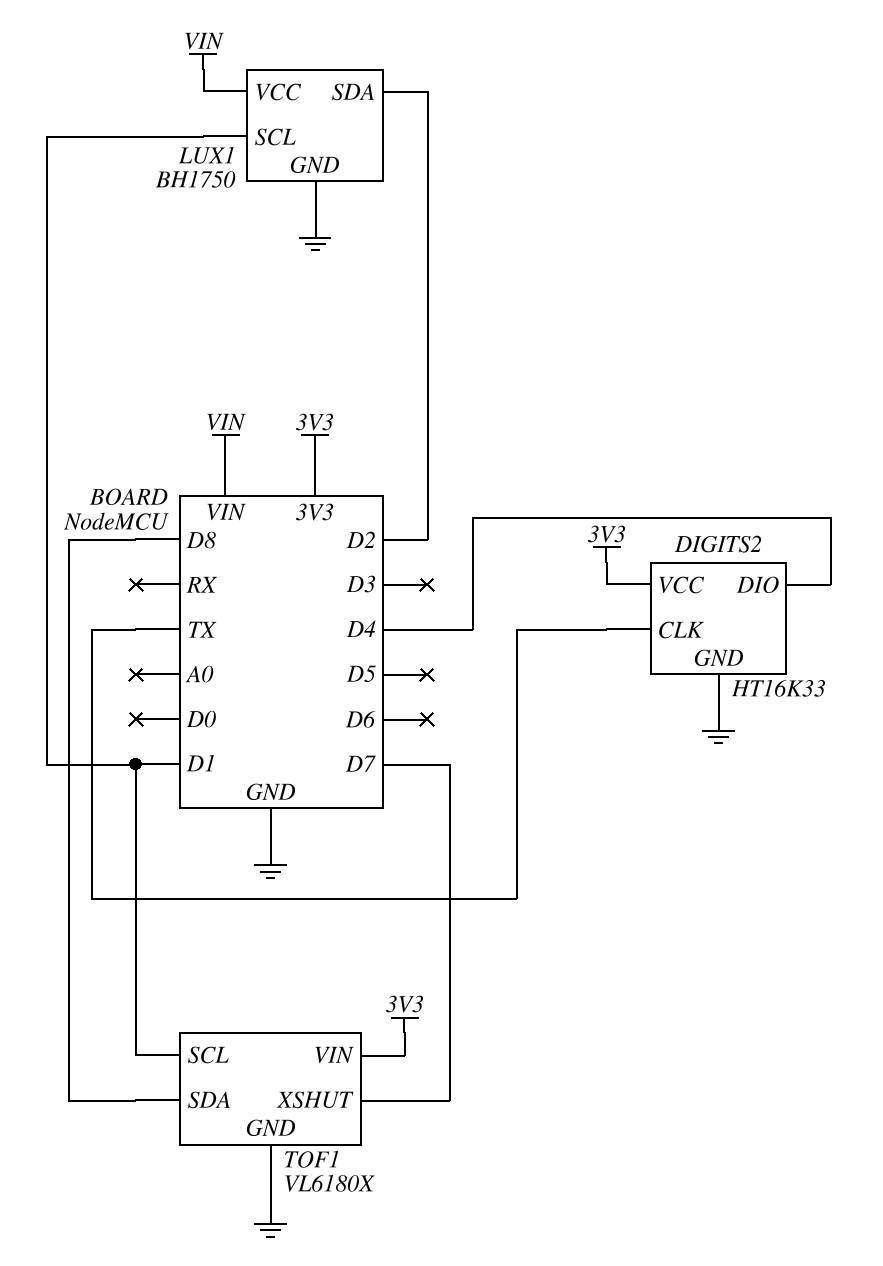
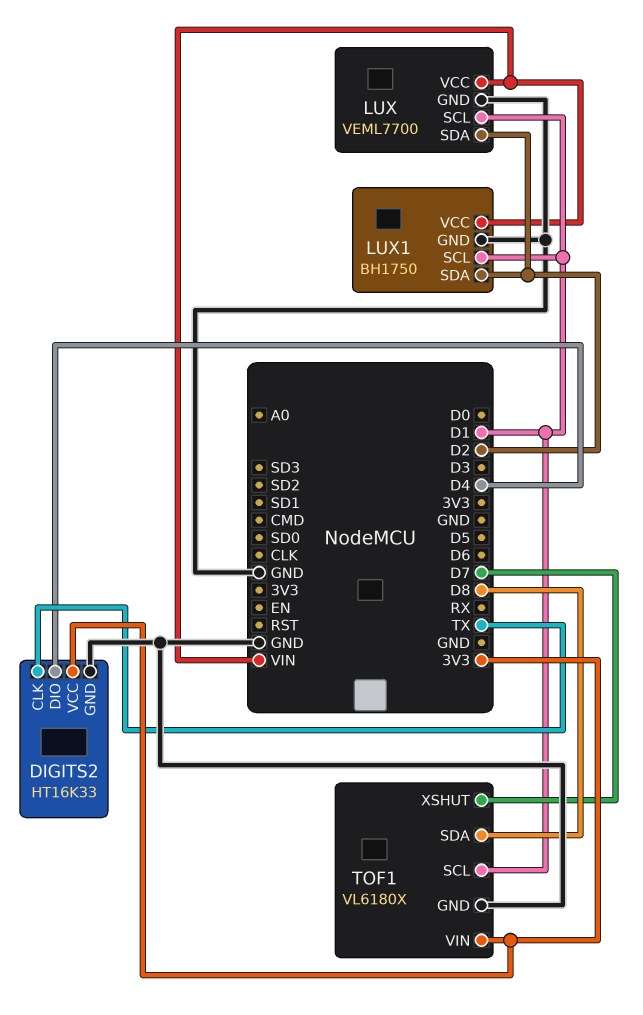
LUX: none -> VEML7700
LUX pin GND: none -> GND
LUX pin SCL: none -> D1
LUX pin SDA: none -> D2
LUX pin VCC: none -> VIN

